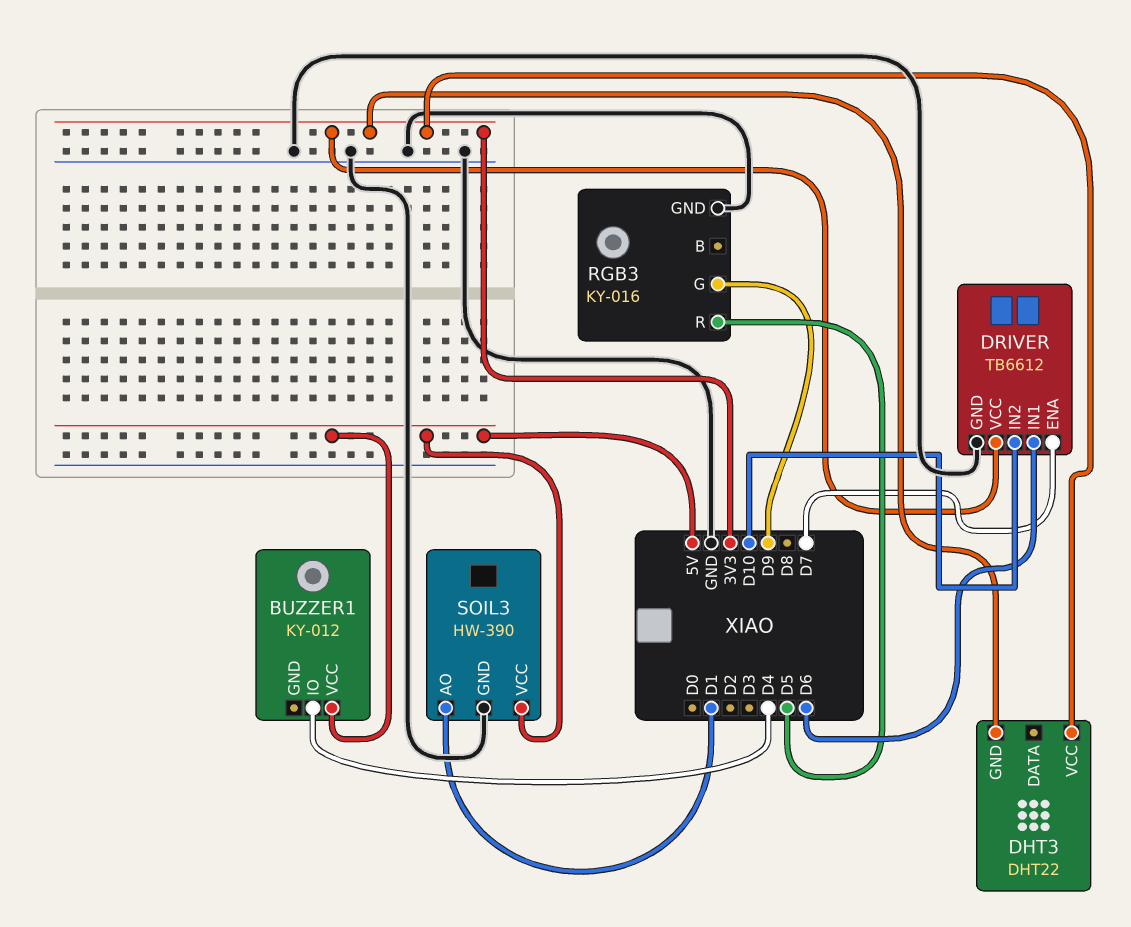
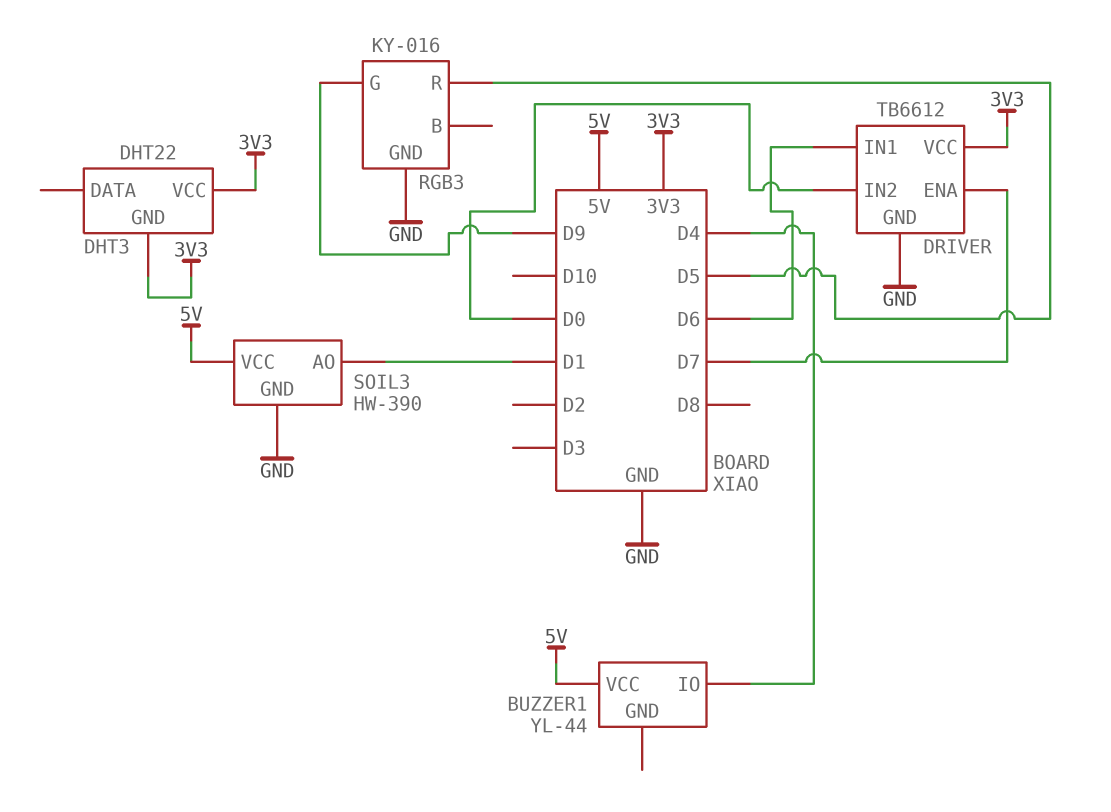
BUZZER1: KY-012 -> YL-44
DRIVER pin IN2: D10 -> D0

